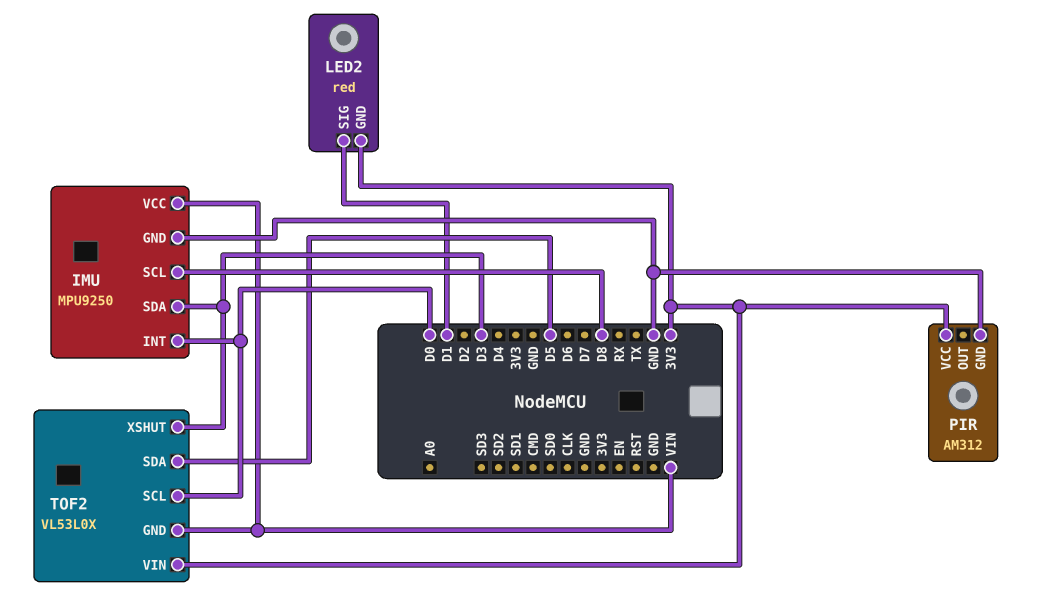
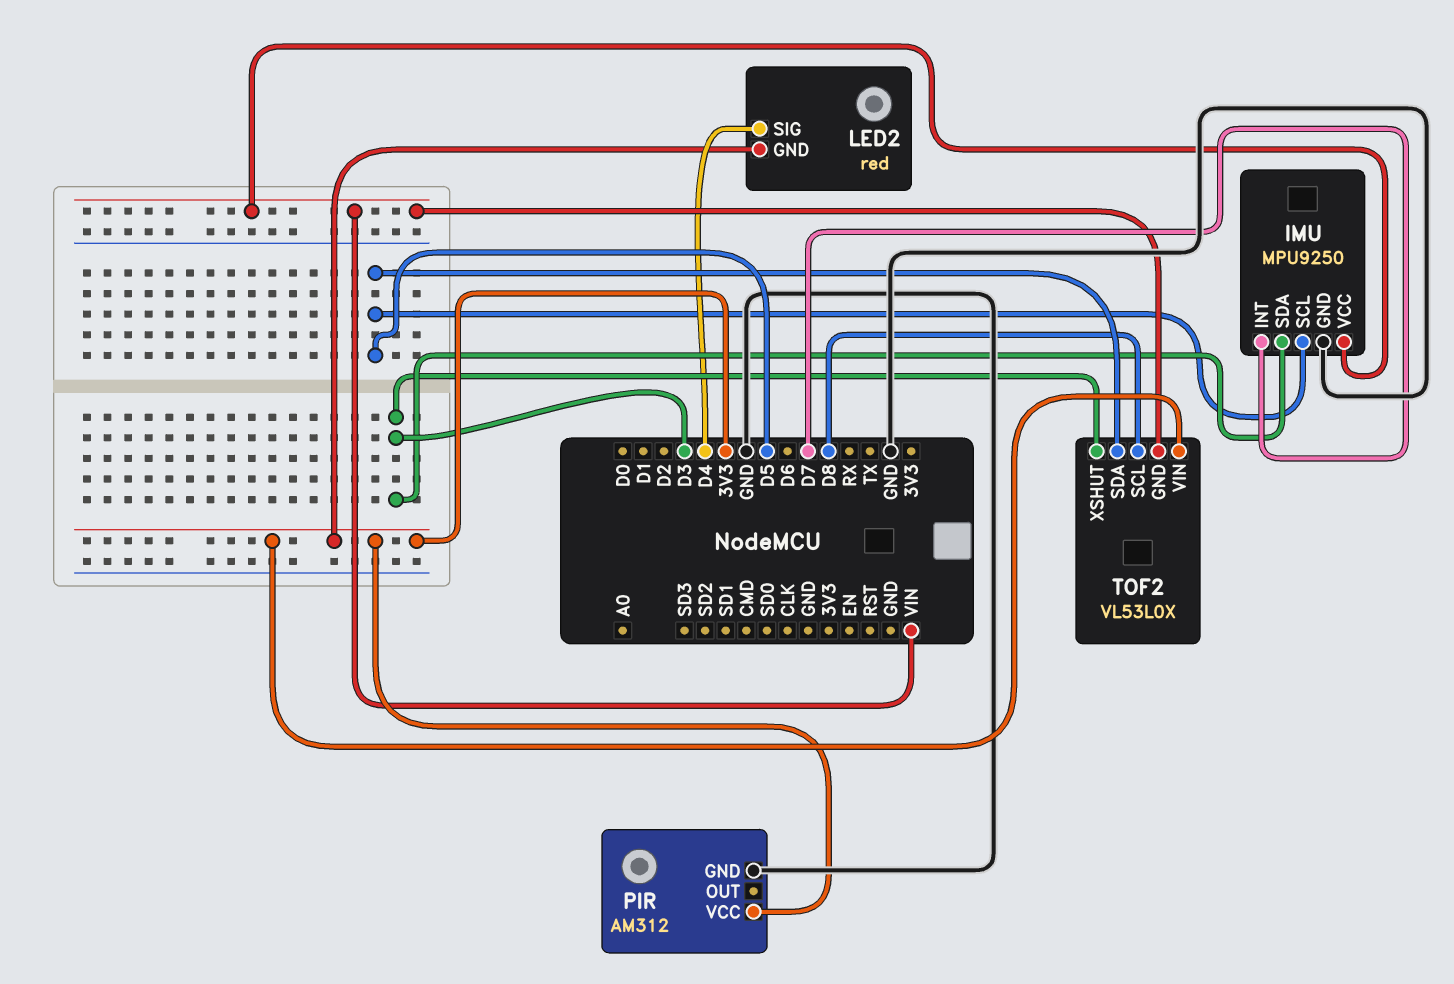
IMU pin INT: D0 -> D7
IMU pin SCL: D8 -> D5
LED2 pin SIG: D1 -> D4
TOF2 pin SCL: D0 -> D8

